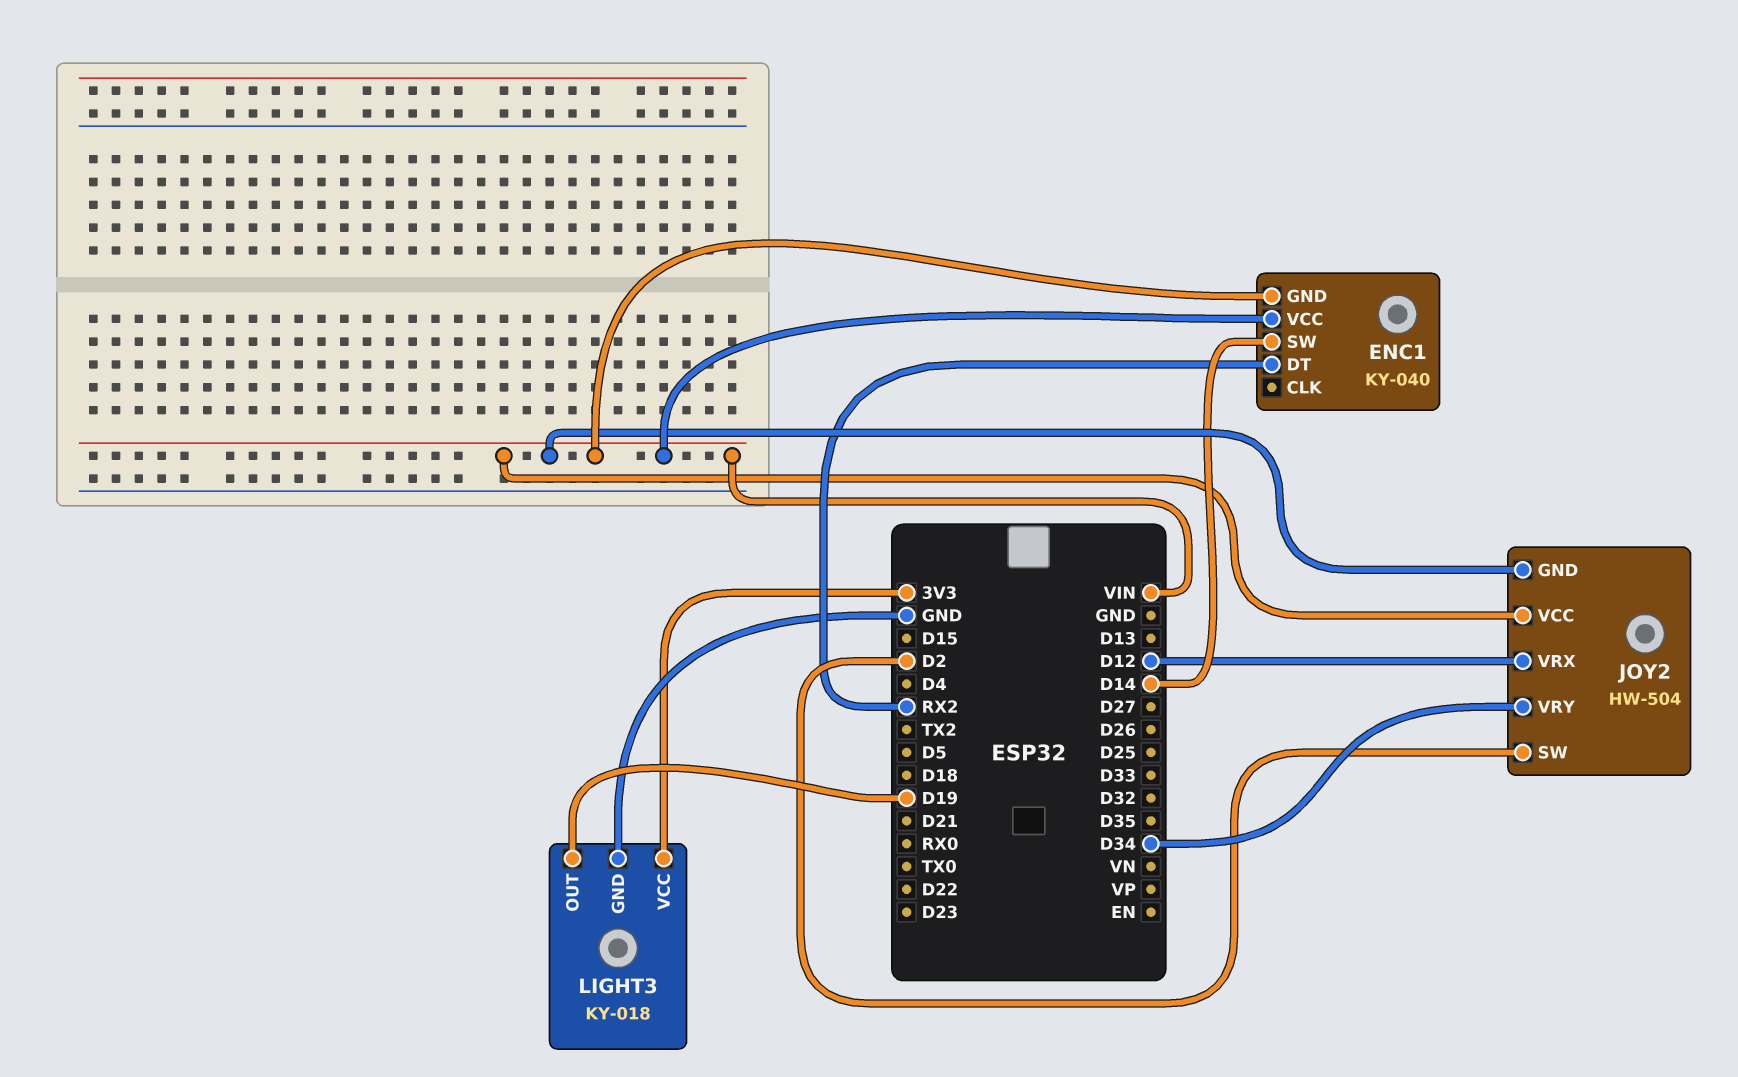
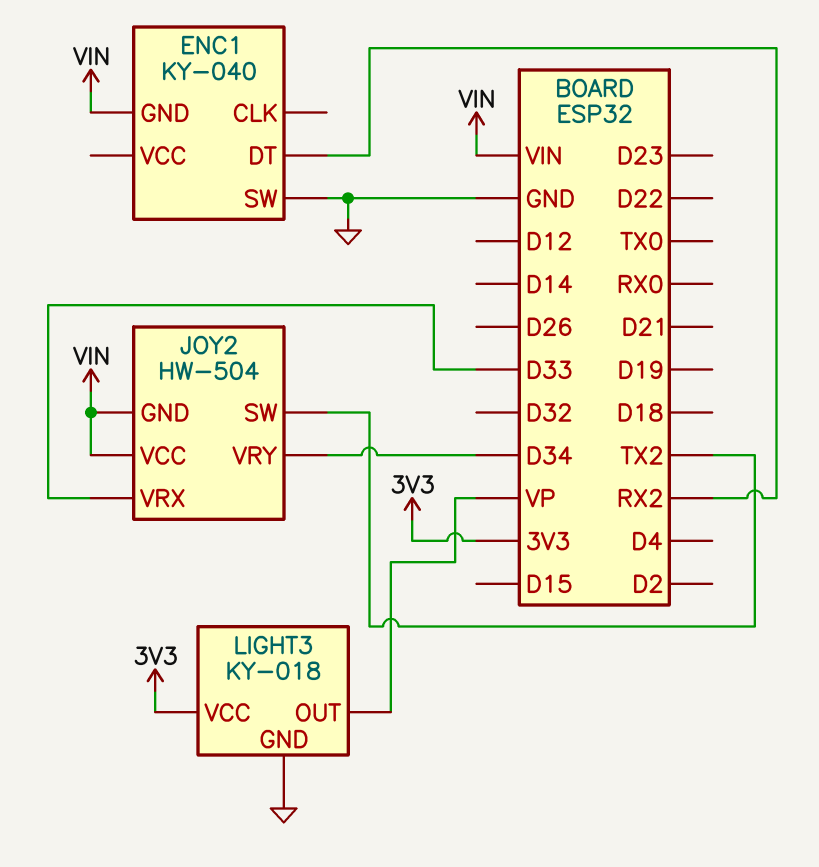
ENC1 pin SW: D14 -> GND
ENC1 pin VCC: VIN -> none
JOY2 pin SW: D2 -> TX2
JOY2 pin VRX: D12 -> D33
LIGHT3 pin OUT: D19 -> VP

